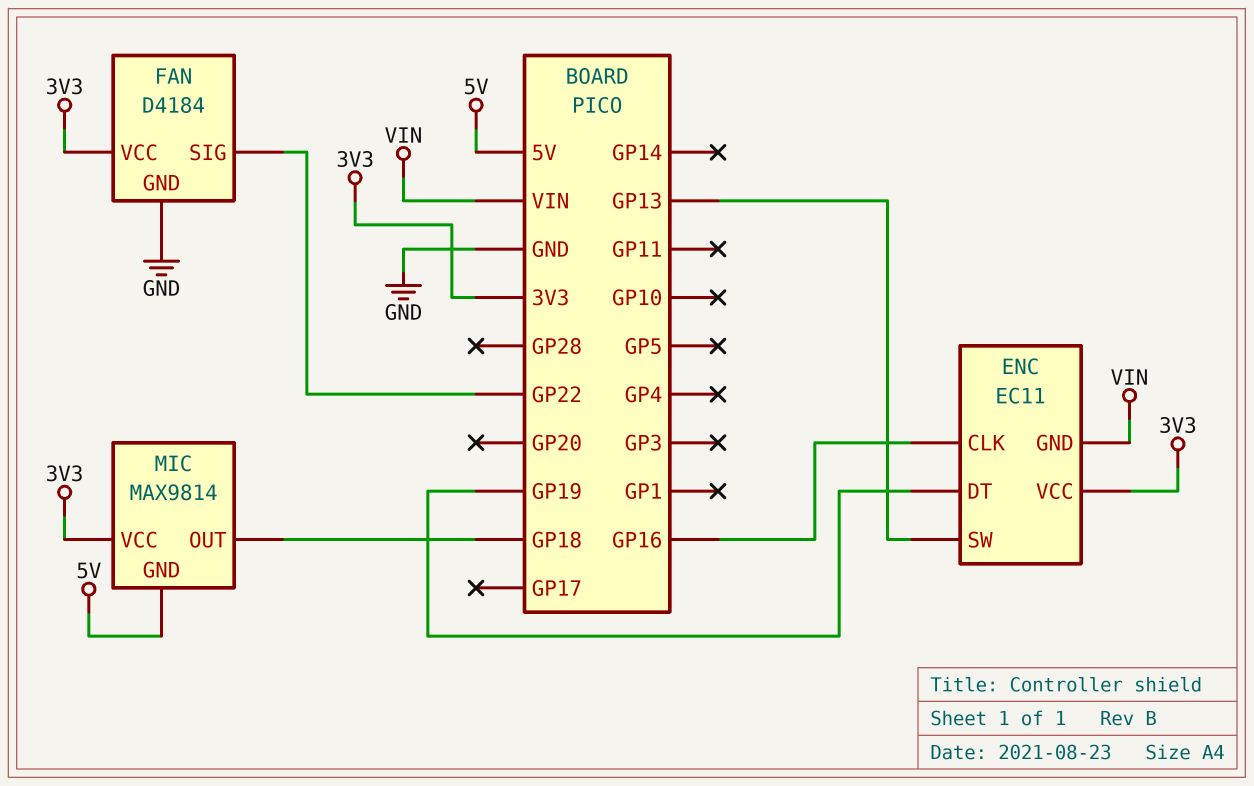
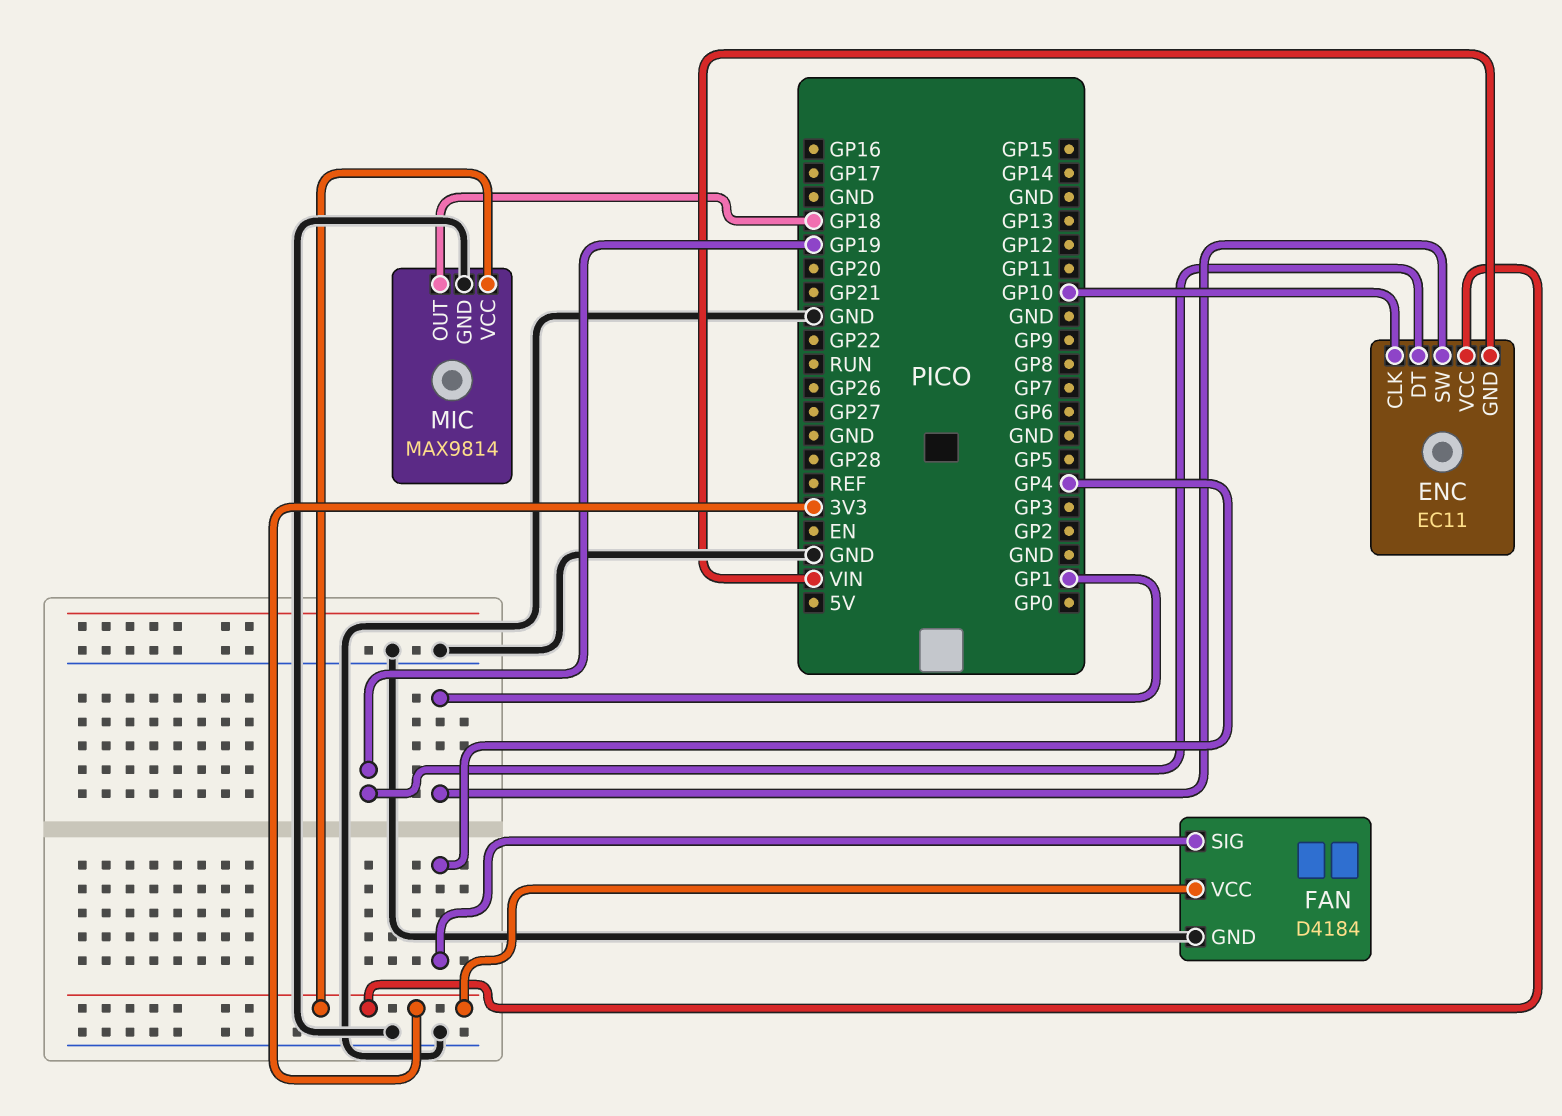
ENC pin CLK: GP16 -> GP10
ENC pin SW: GP13 -> GP1
FAN pin SIG: GP22 -> GP4
MIC pin GND: 5V -> GND

